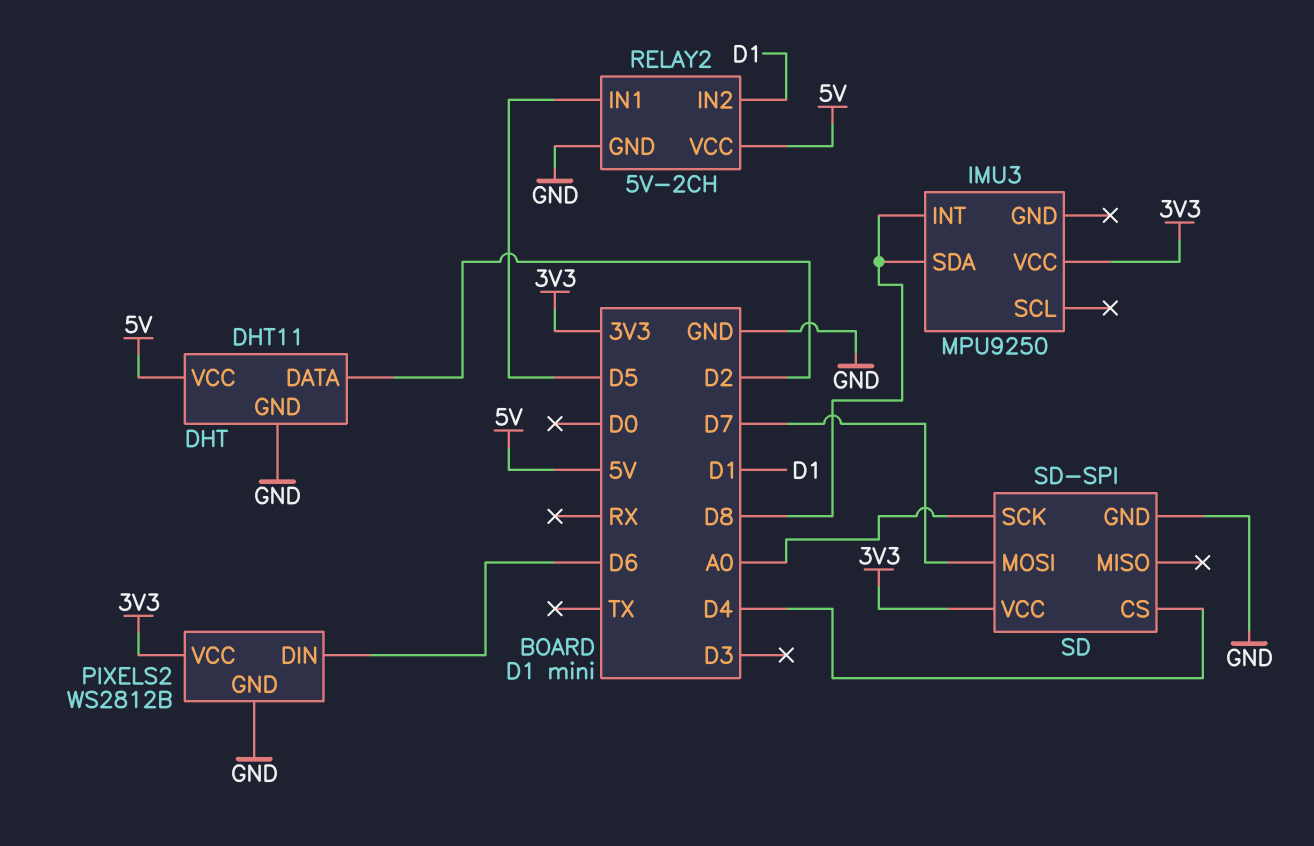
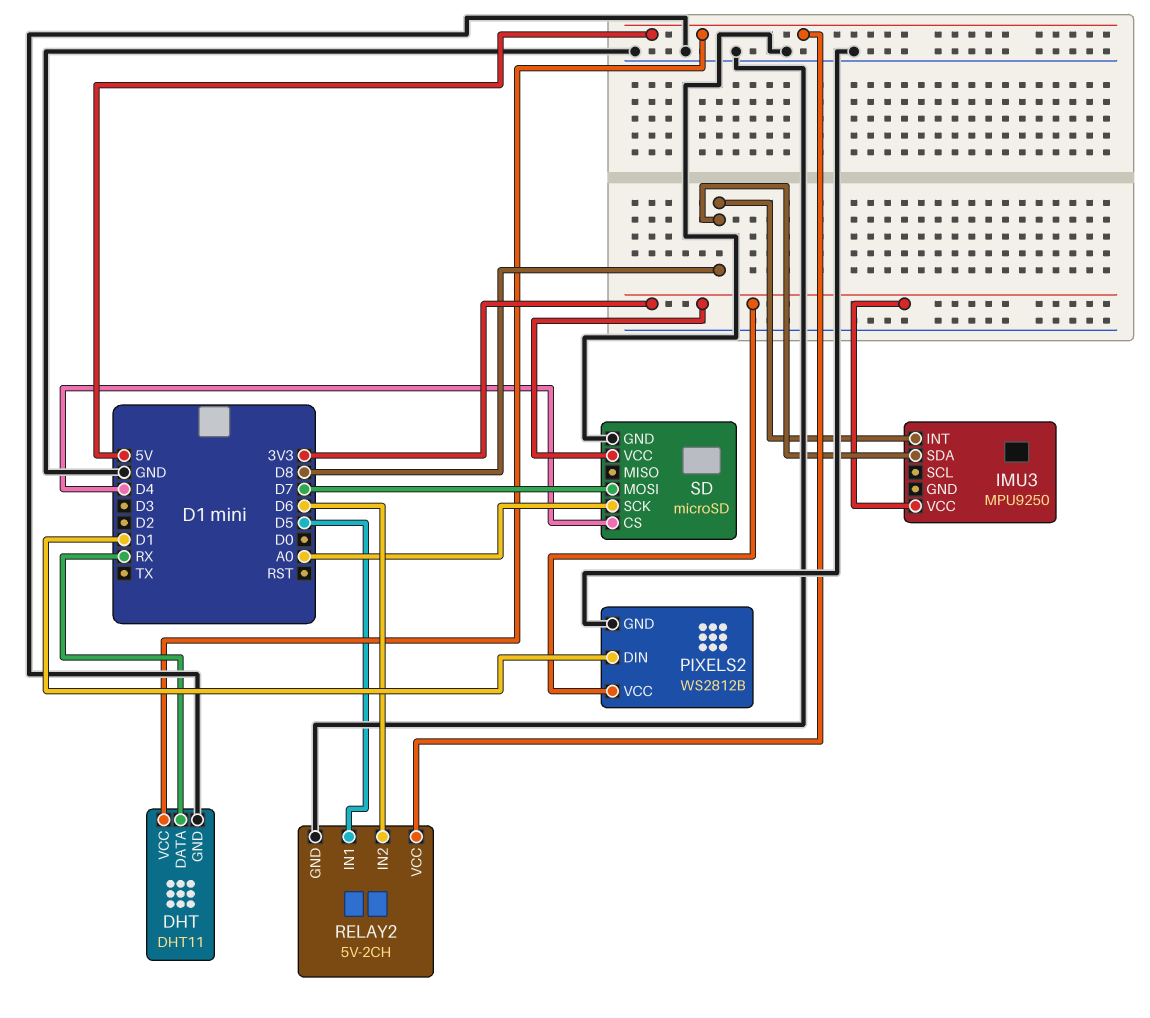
DHT pin DATA: D2 -> RX
PIXELS2 pin DIN: D6 -> D1
RELAY2 pin IN2: D1 -> D6
SD: SD-SPI -> microSD

